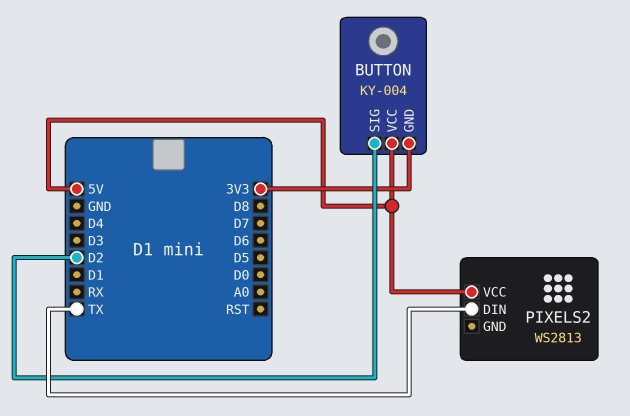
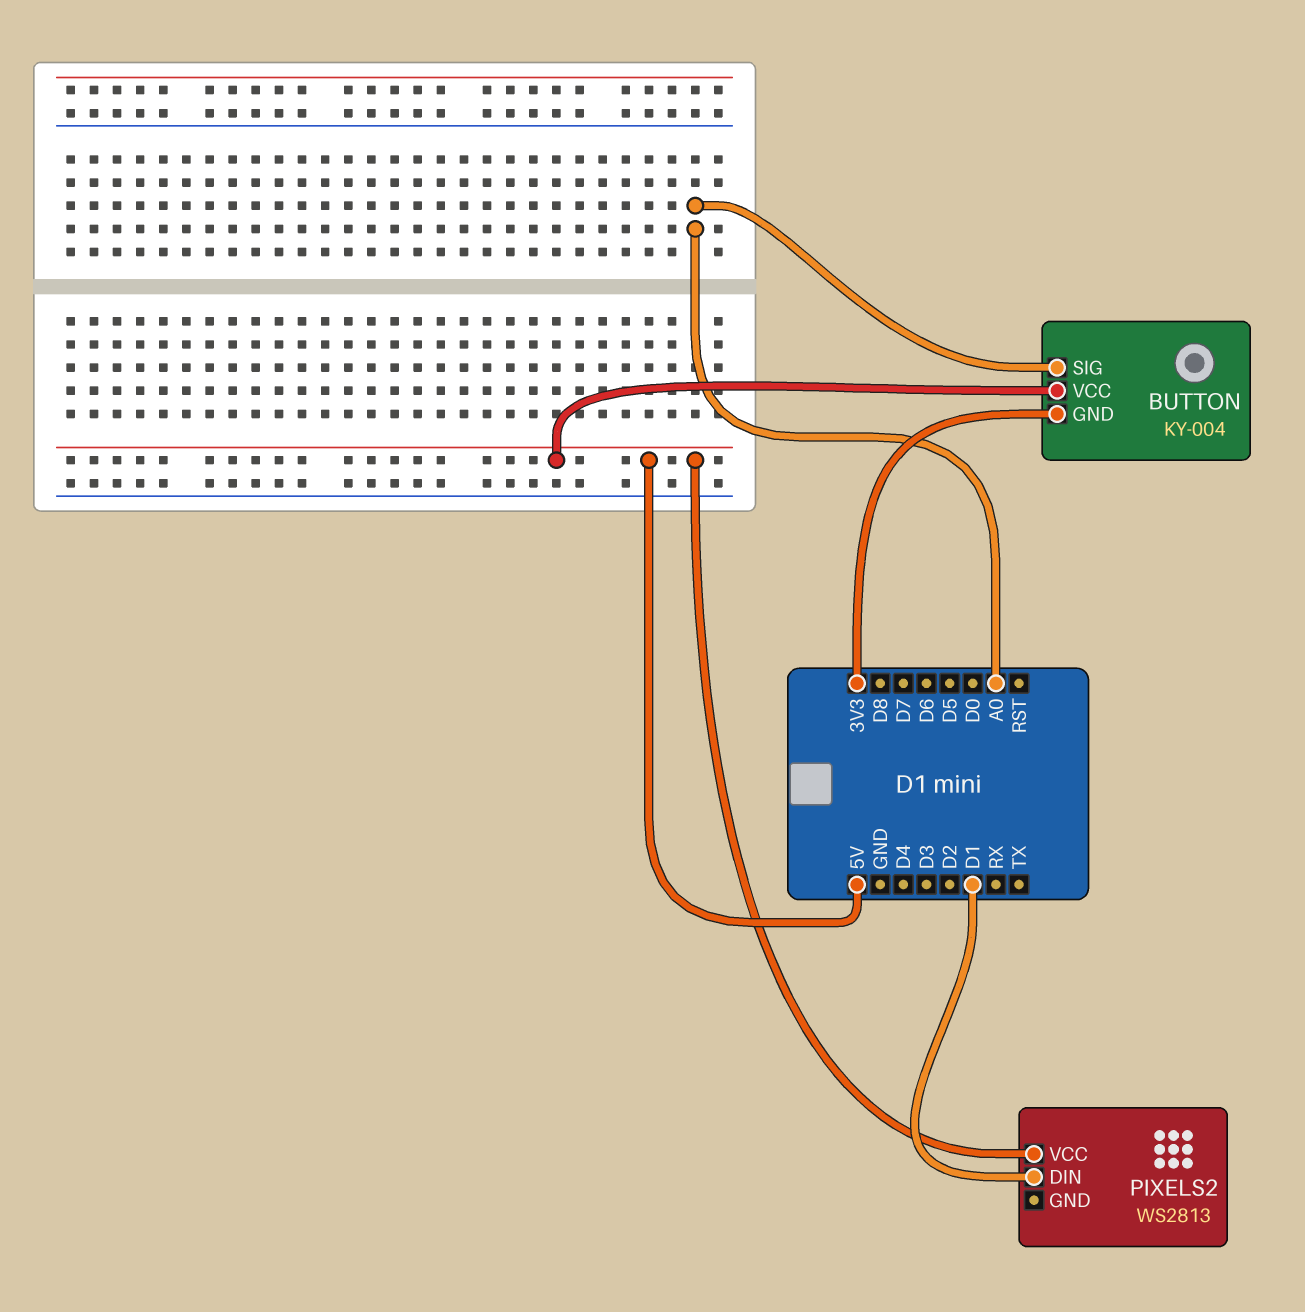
BUTTON pin SIG: D2 -> A0
PIXELS2 pin DIN: TX -> D1

